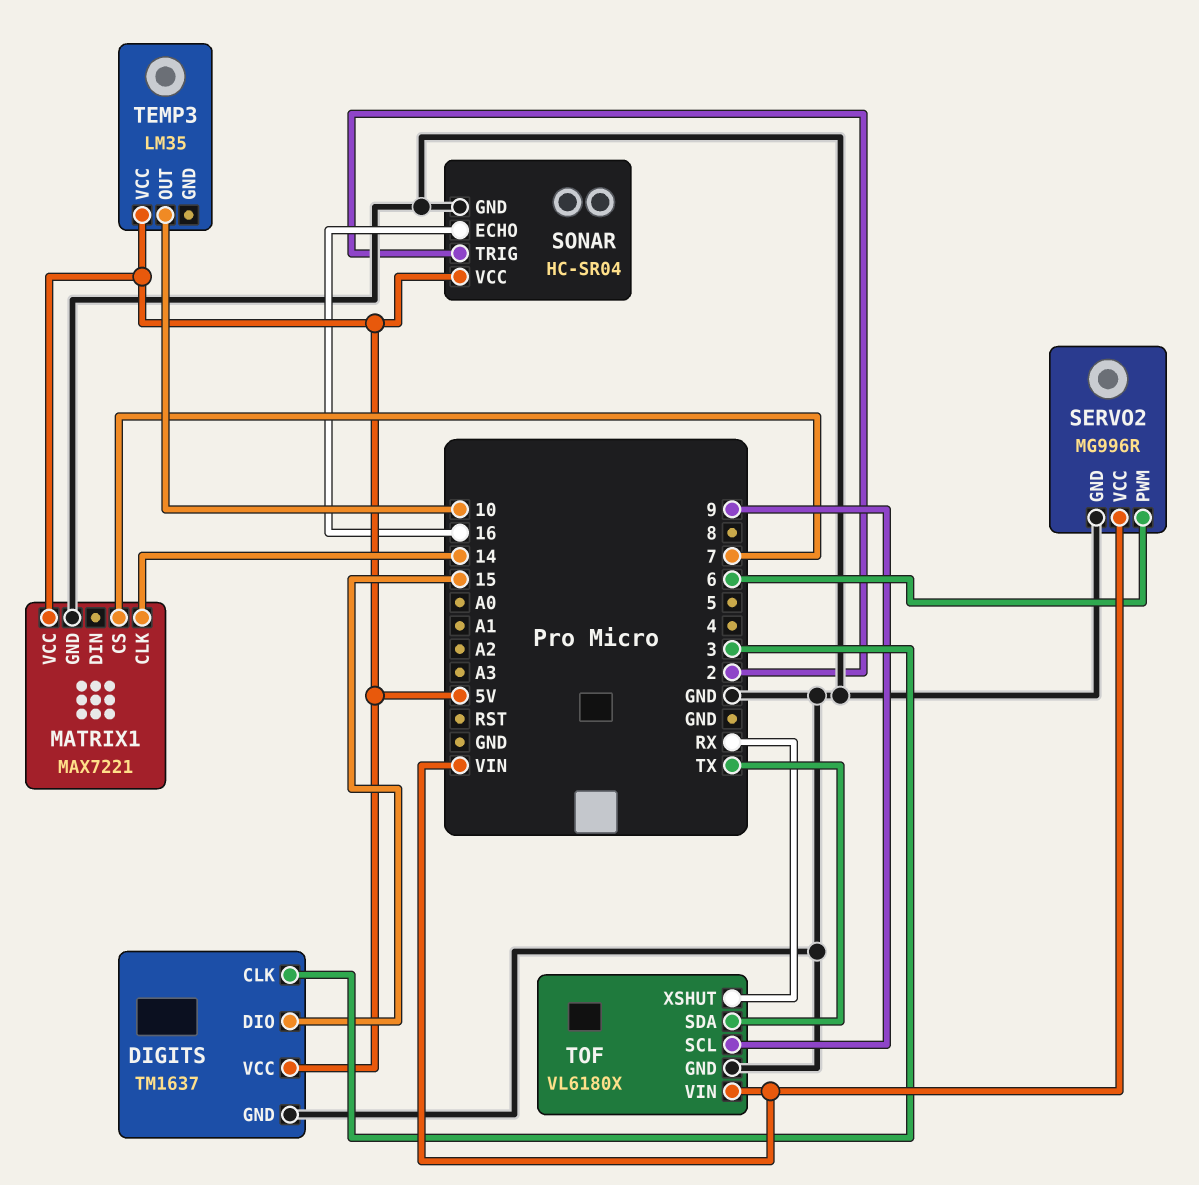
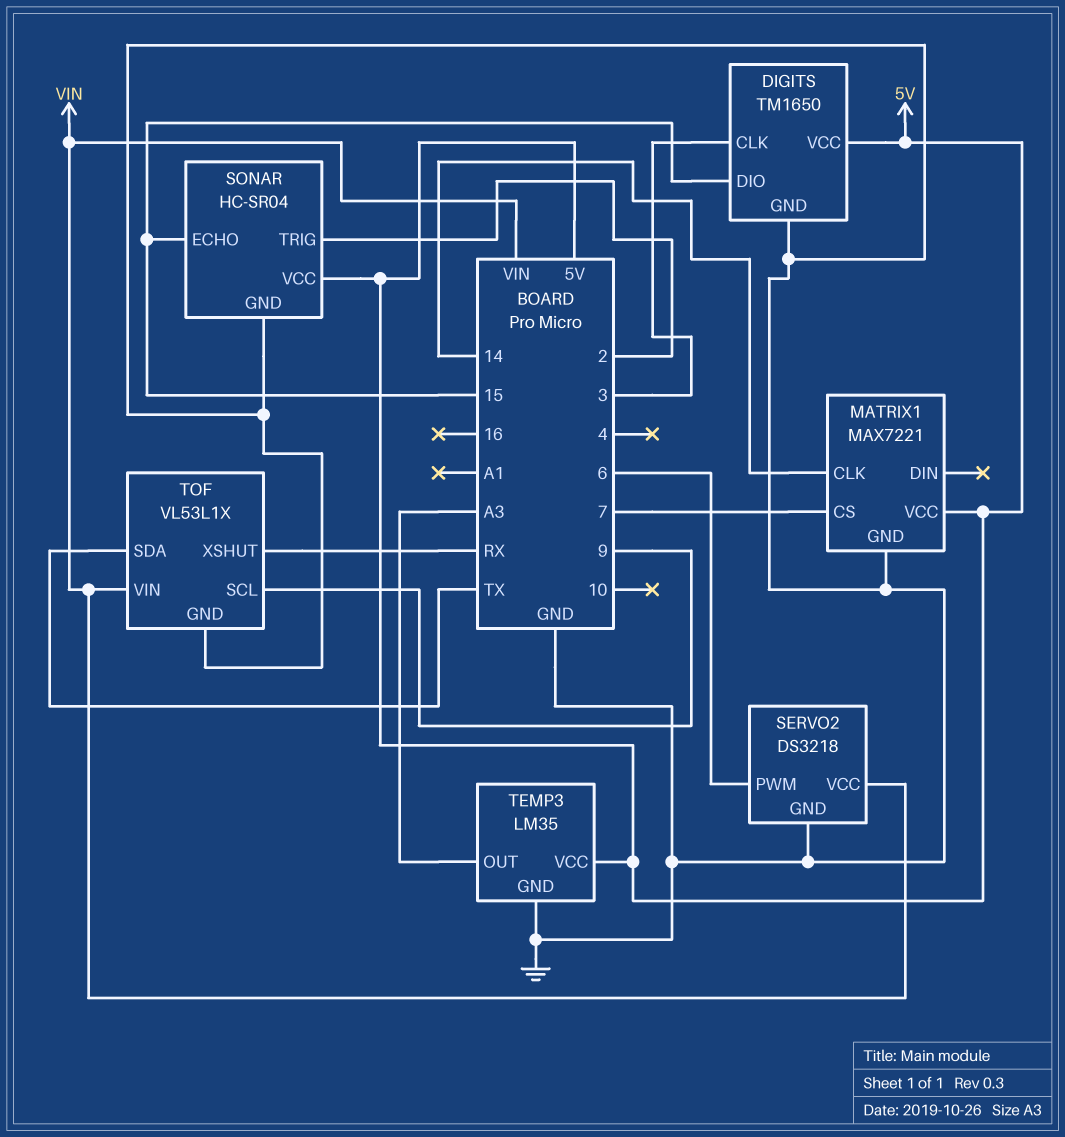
DIGITS: TM1637 -> TM1650
SERVO2: MG996R -> DS3218
SONAR pin ECHO: 16 -> 15
TEMP3 pin GND: none -> GND
TEMP3 pin OUT: 10 -> A3
TOF: VL6180X -> VL53L1X

